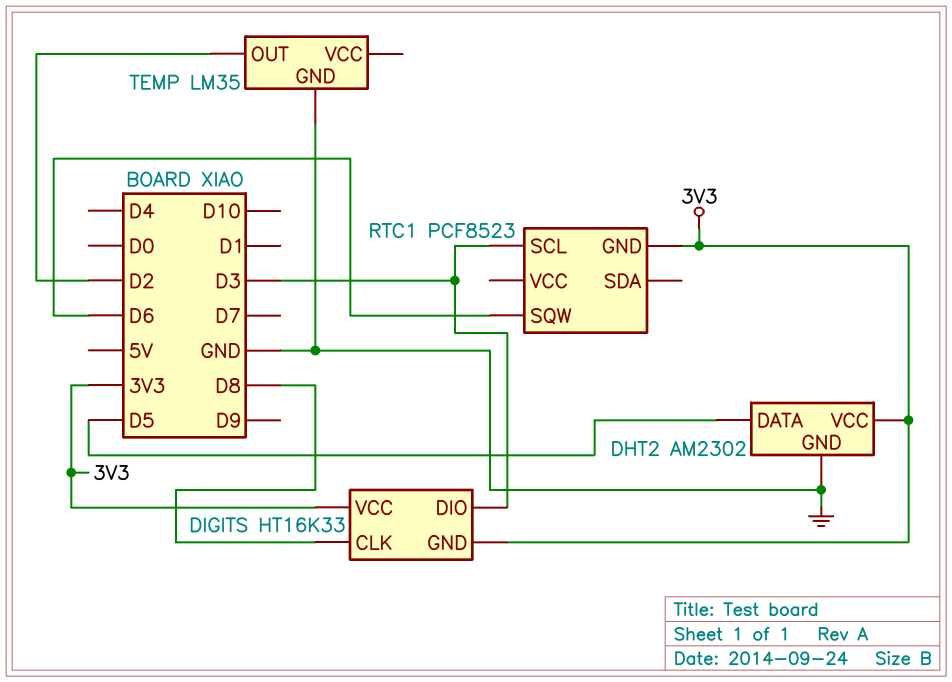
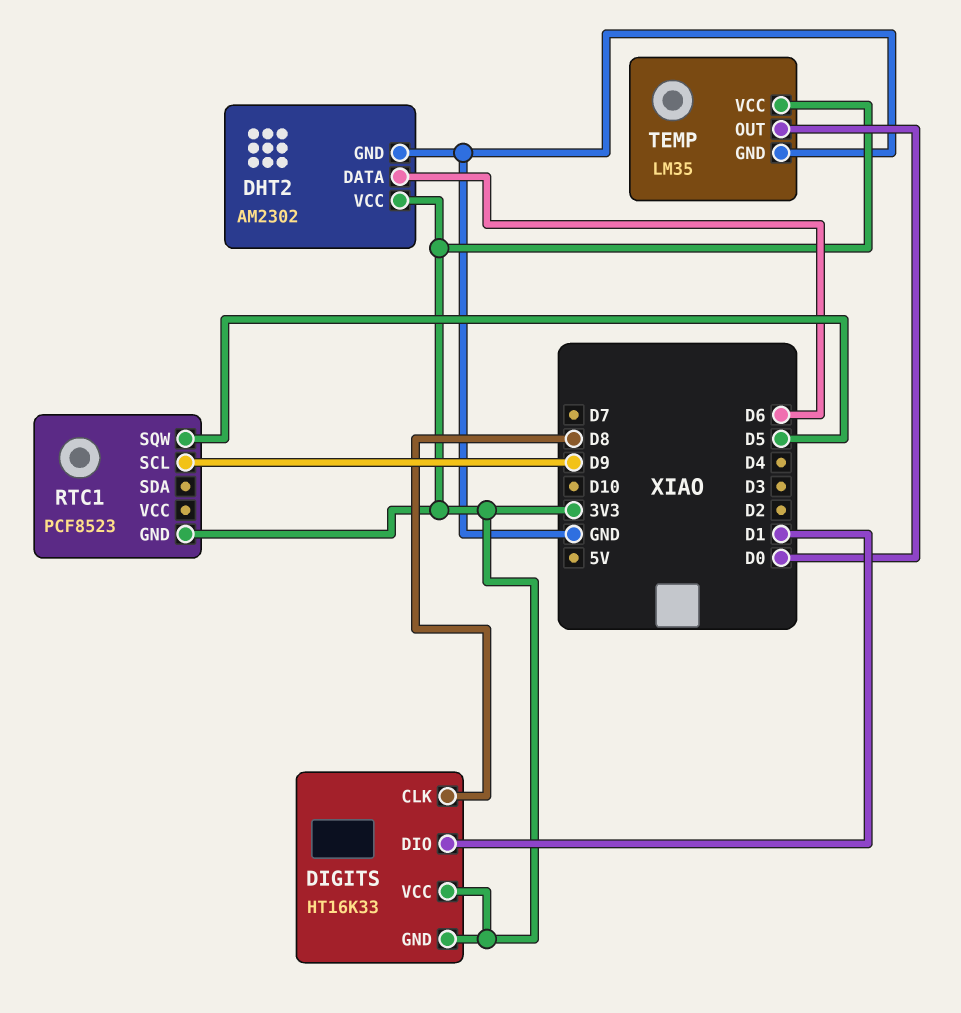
DHT2 pin DATA: D5 -> D6
DIGITS pin DIO: D3 -> D1
RTC1 pin SCL: D3 -> D9
RTC1 pin SQW: D6 -> D5
TEMP pin OUT: D2 -> D0
TEMP pin VCC: none -> 3V3

